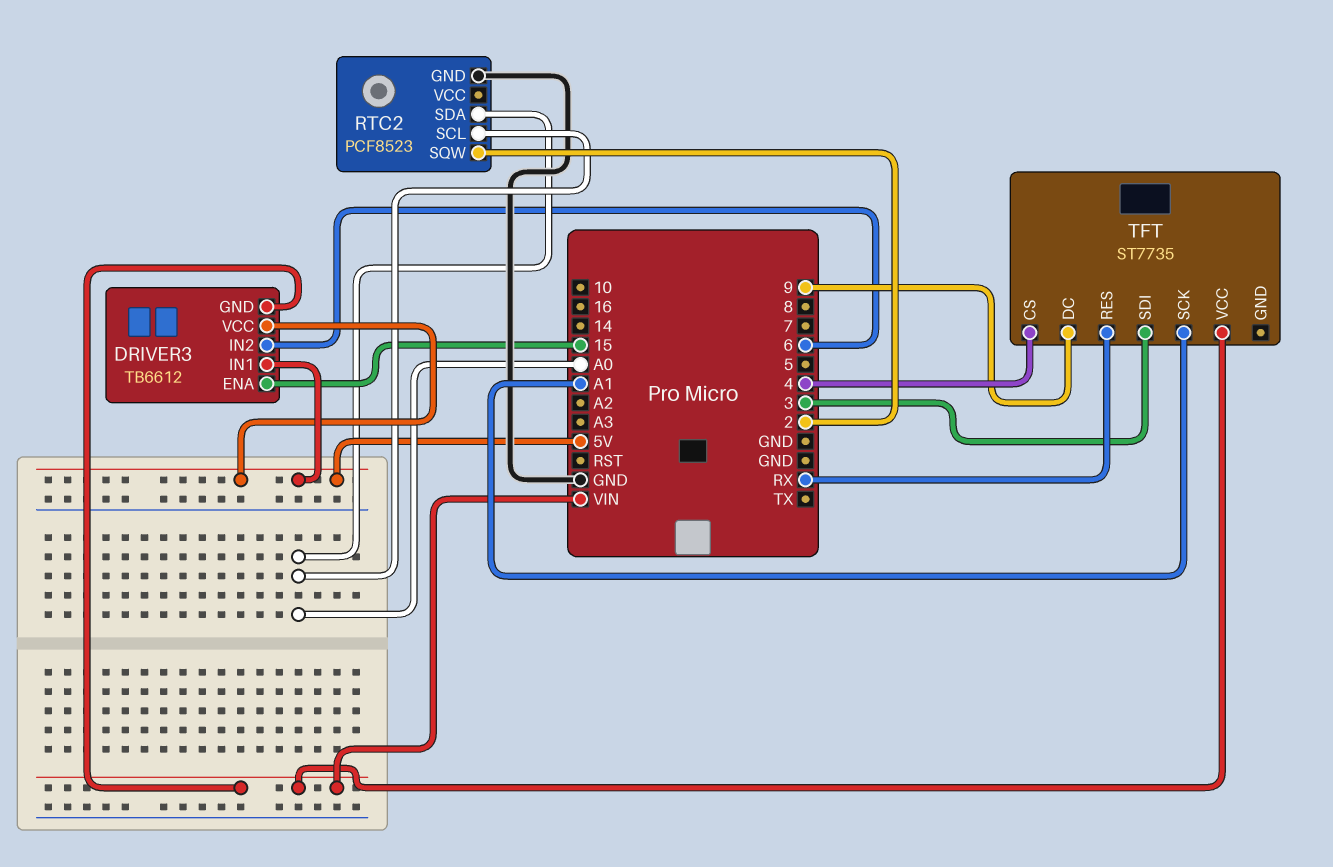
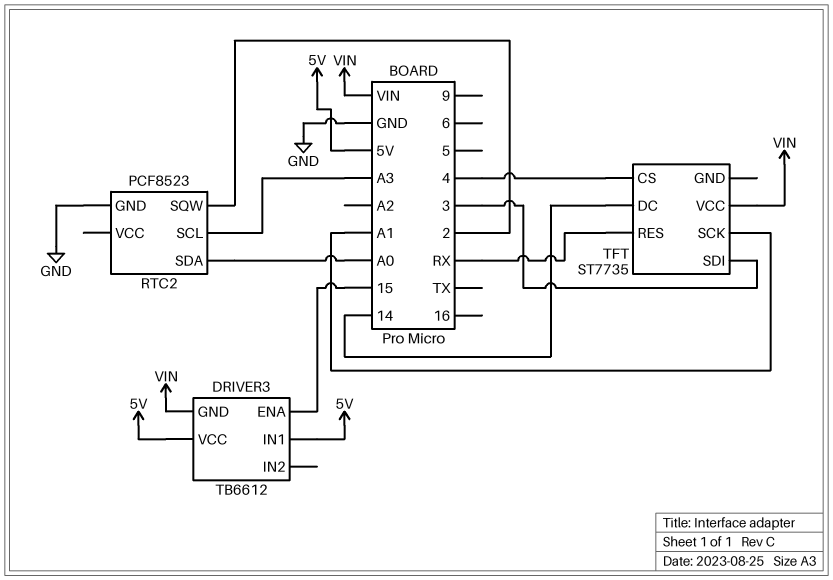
DRIVER3 pin IN2: 6 -> none
RTC2 pin SCL: A0 -> A3
TFT pin DC: 9 -> 14

